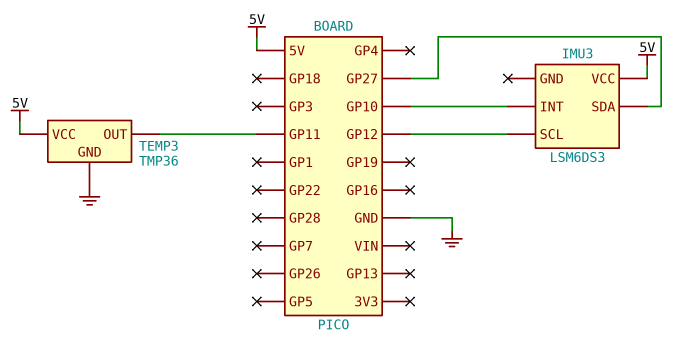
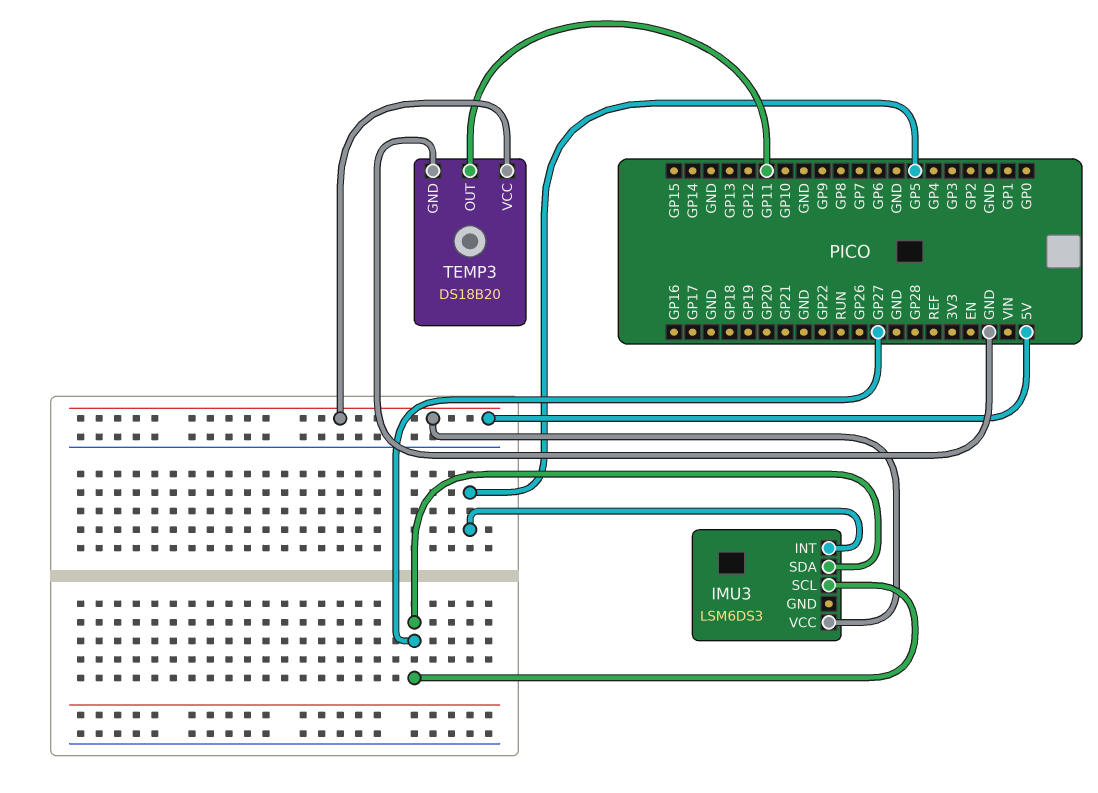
IMU3 pin INT: GP10 -> GP5
IMU3 pin SCL: GP12 -> GP27
TEMP3: TMP36 -> DS18B20

